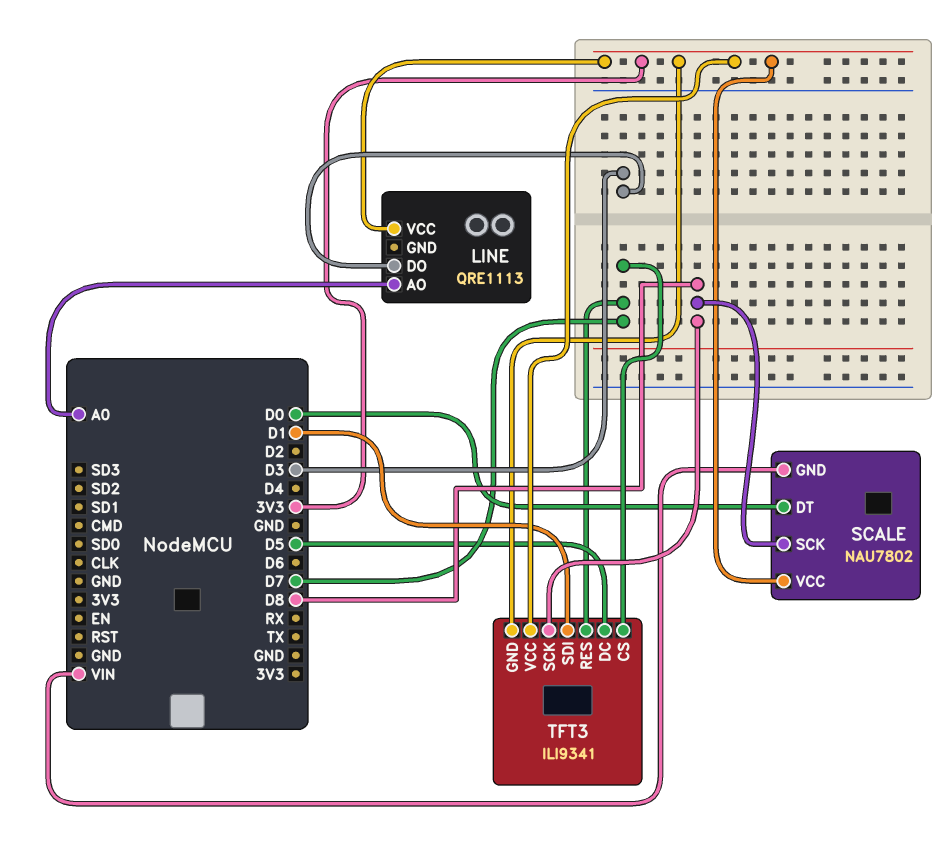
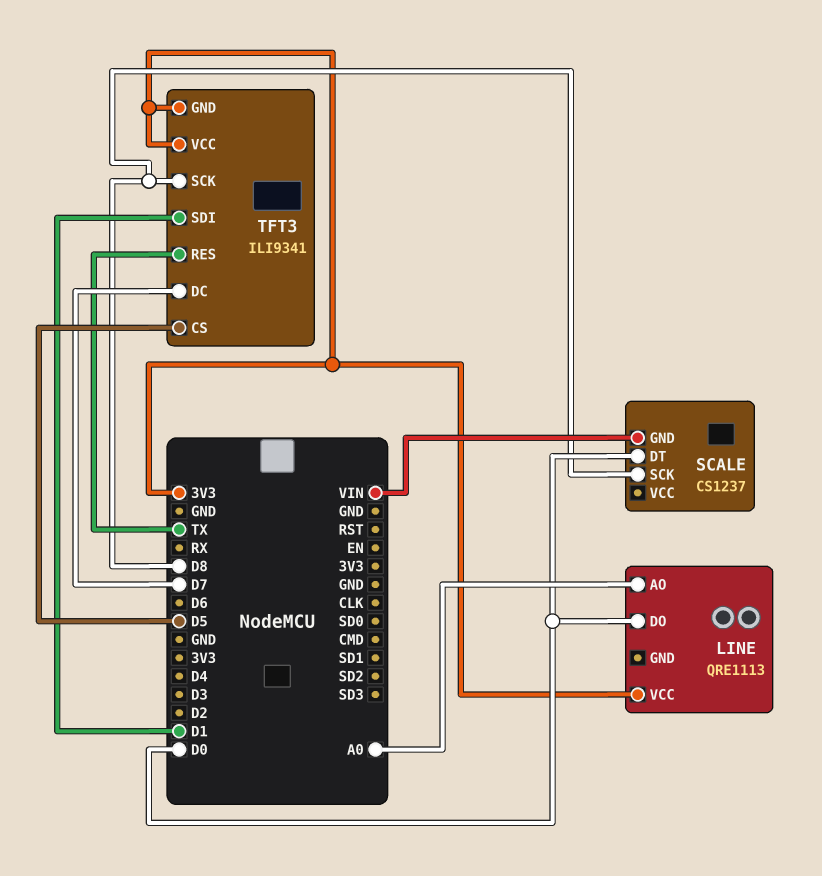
LINE pin DO: D3 -> D0
SCALE: NAU7802 -> CS1237
SCALE pin VCC: 3V3 -> none
TFT3 pin CS: D7 -> D5
TFT3 pin DC: D5 -> D7
TFT3 pin RES: D7 -> TX

